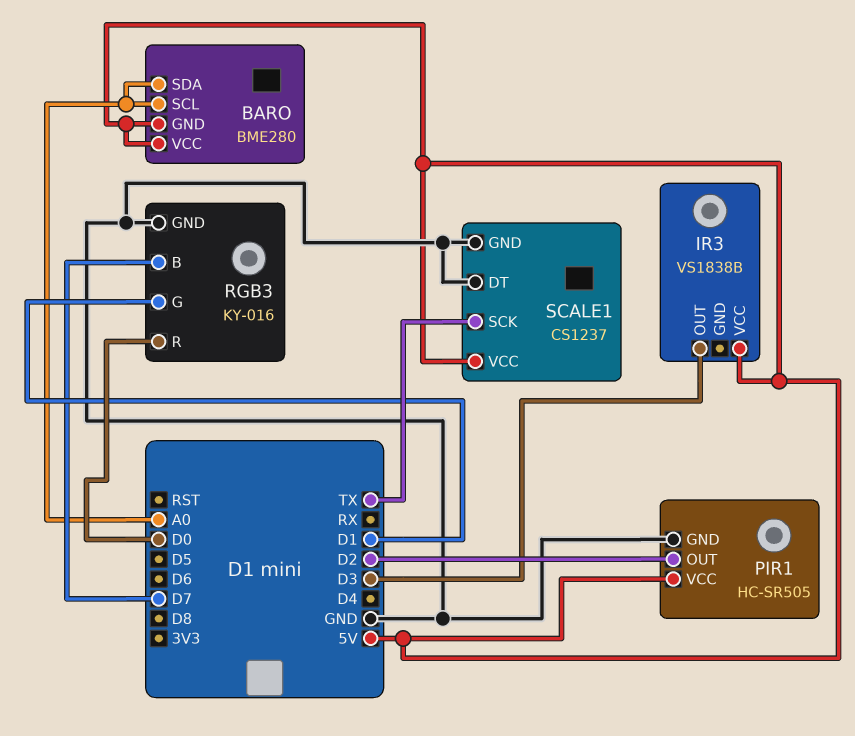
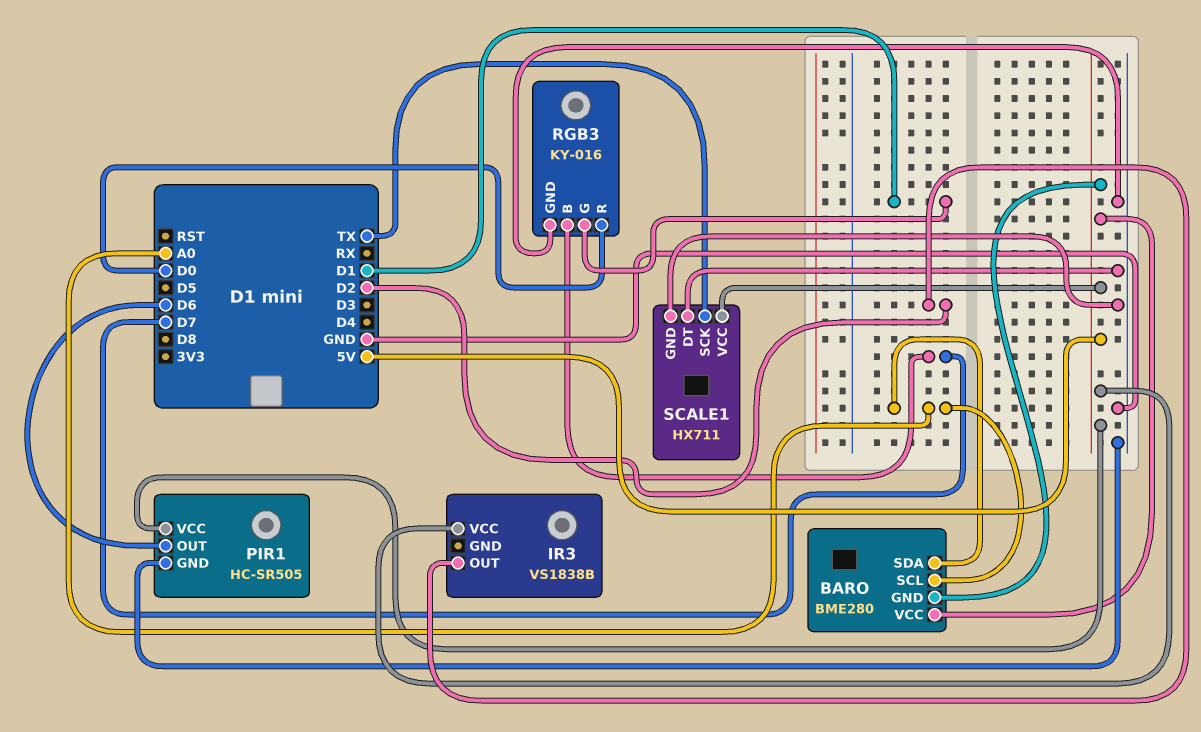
IR3 pin OUT: D3 -> D2
PIR1 pin OUT: D2 -> D6
SCALE1: CS1237 -> HX711

